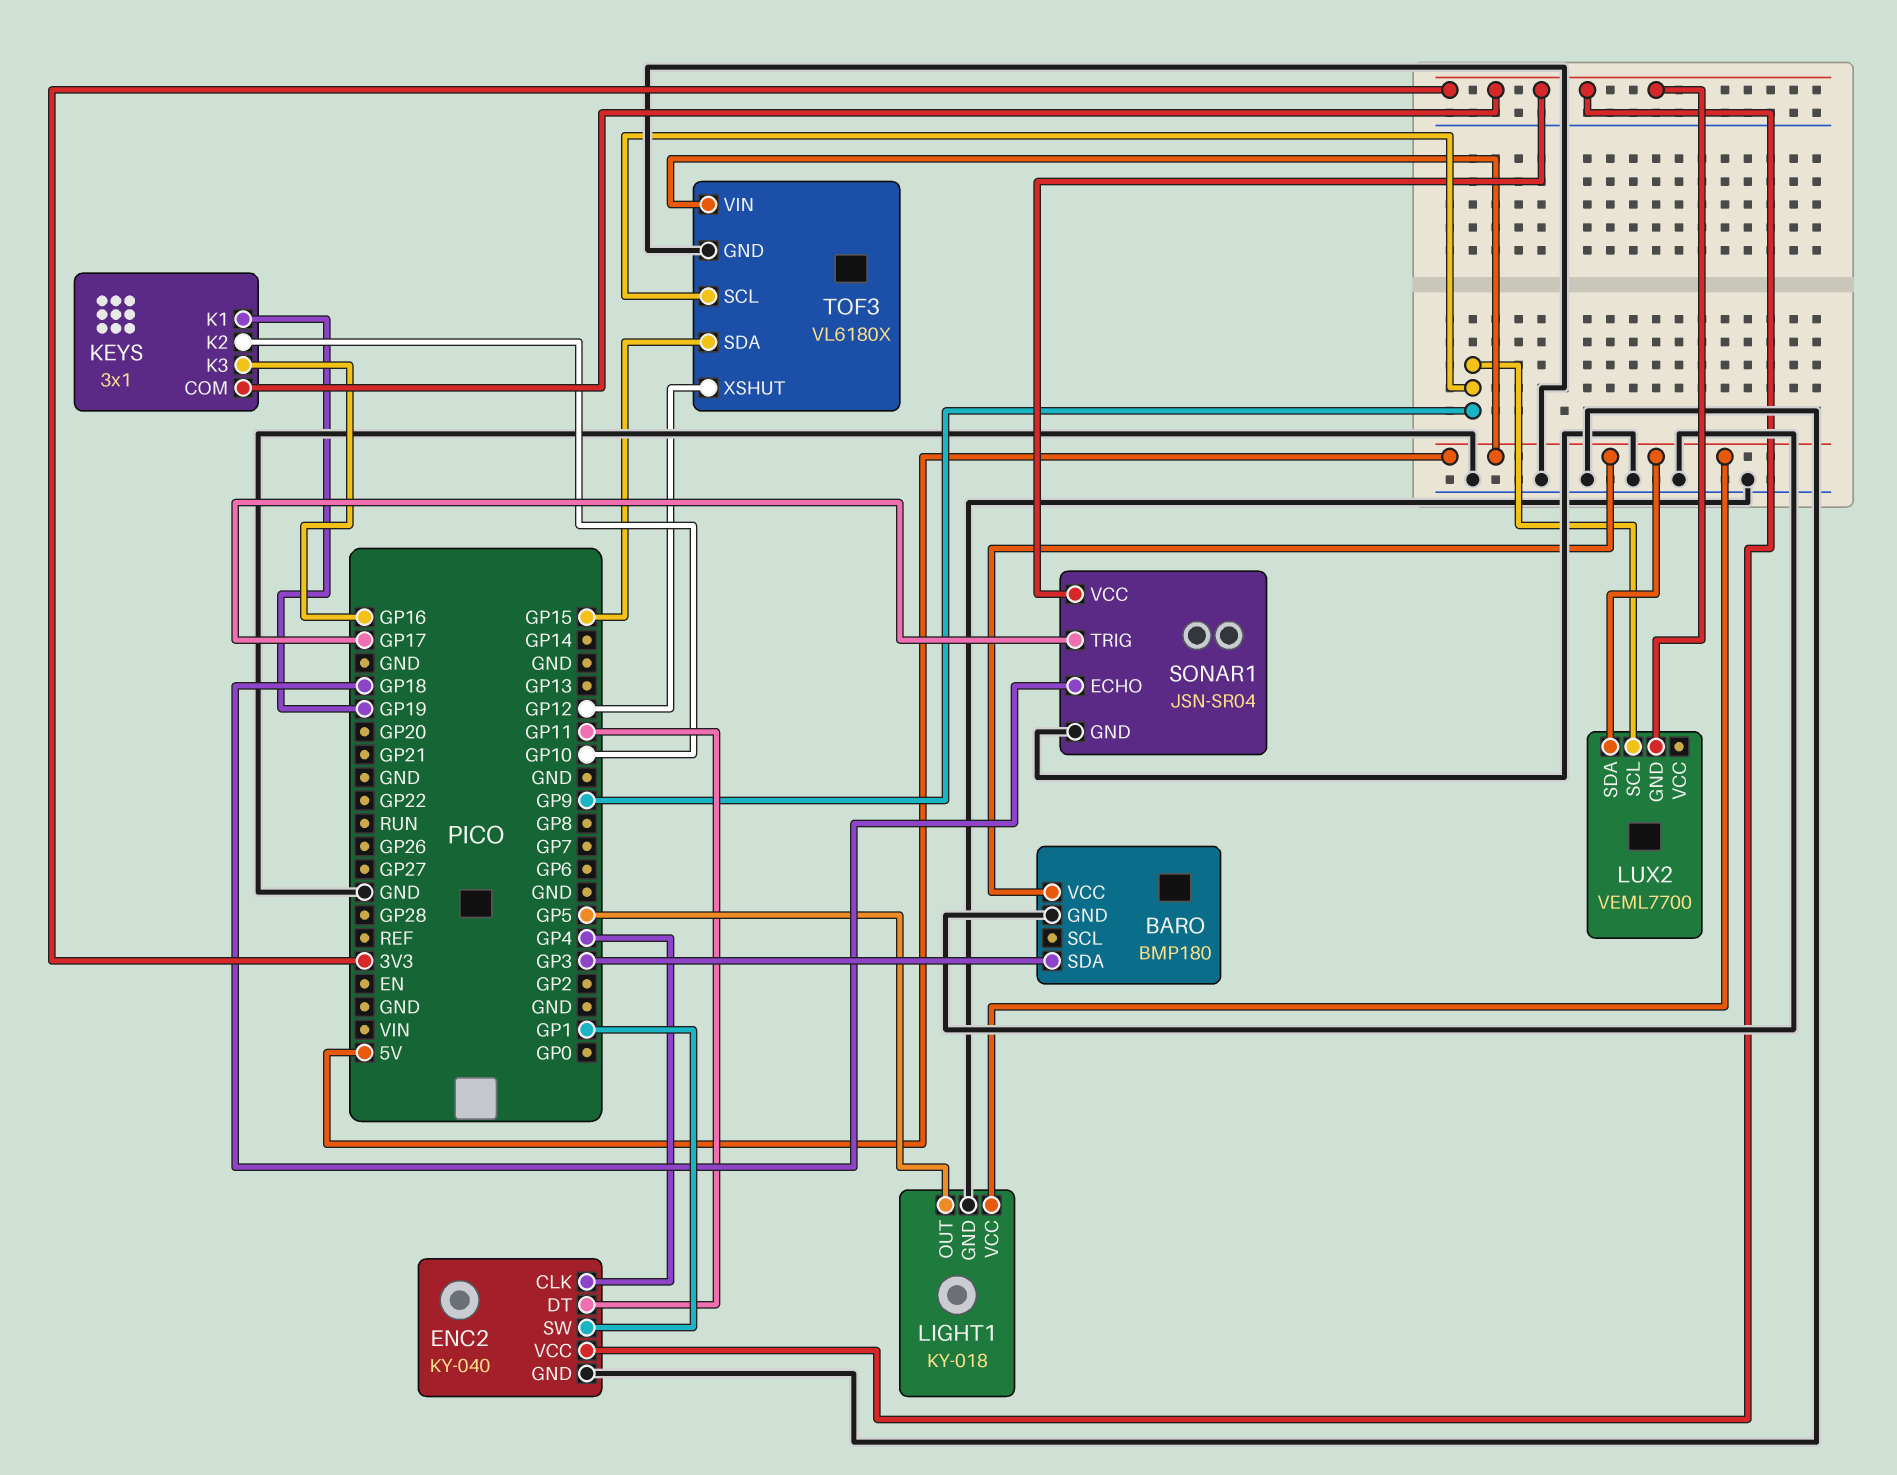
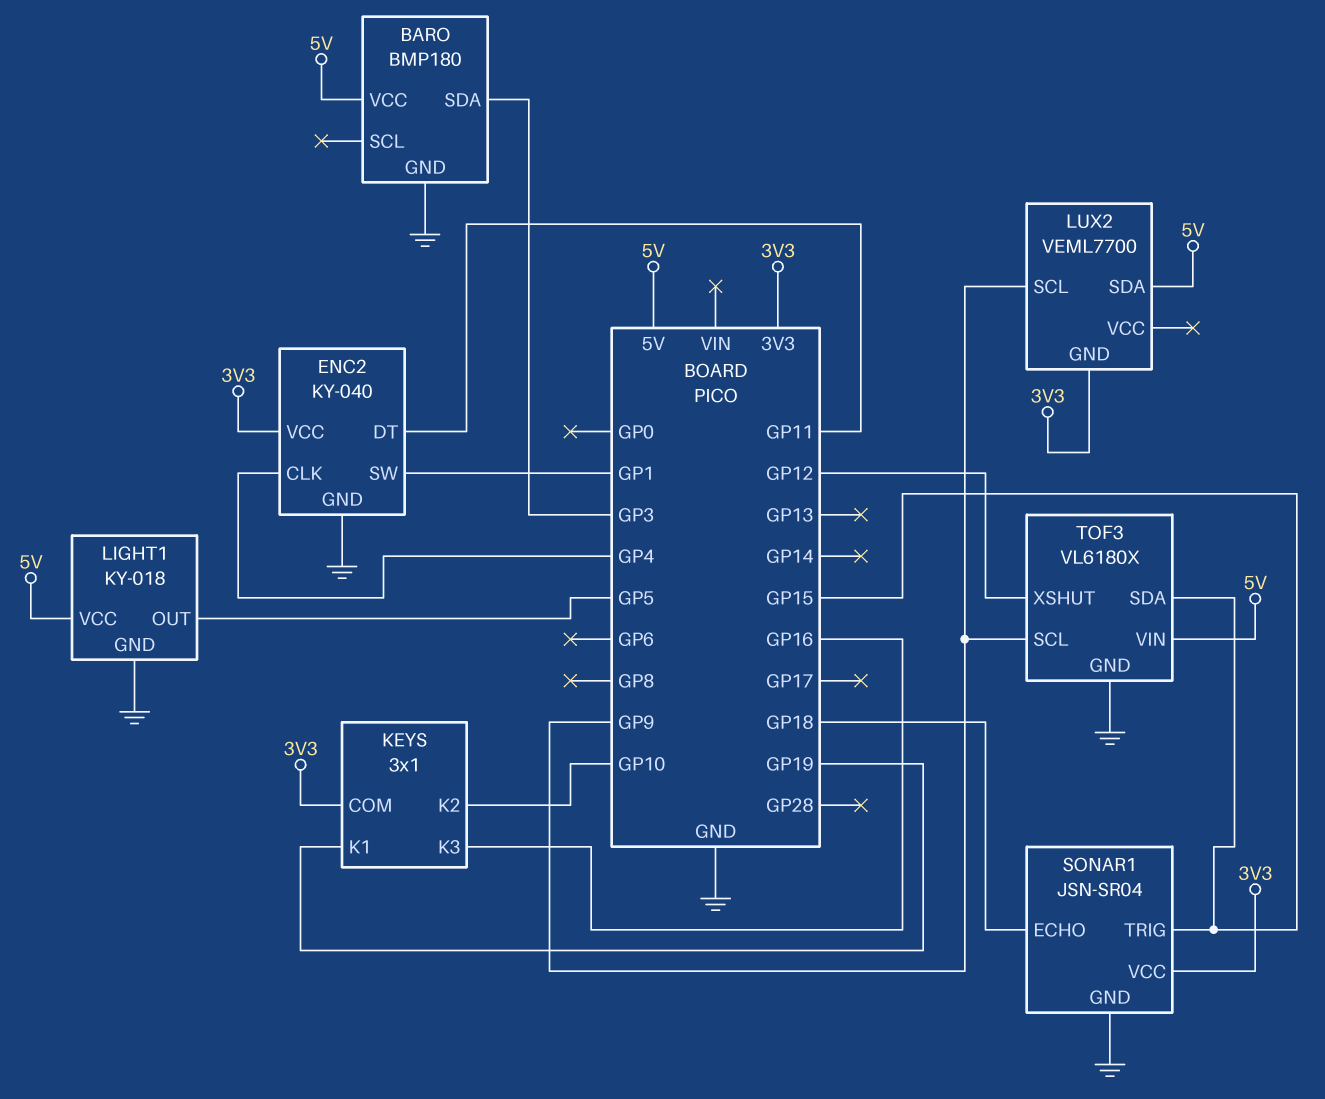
SONAR1 pin TRIG: GP17 -> GP15

